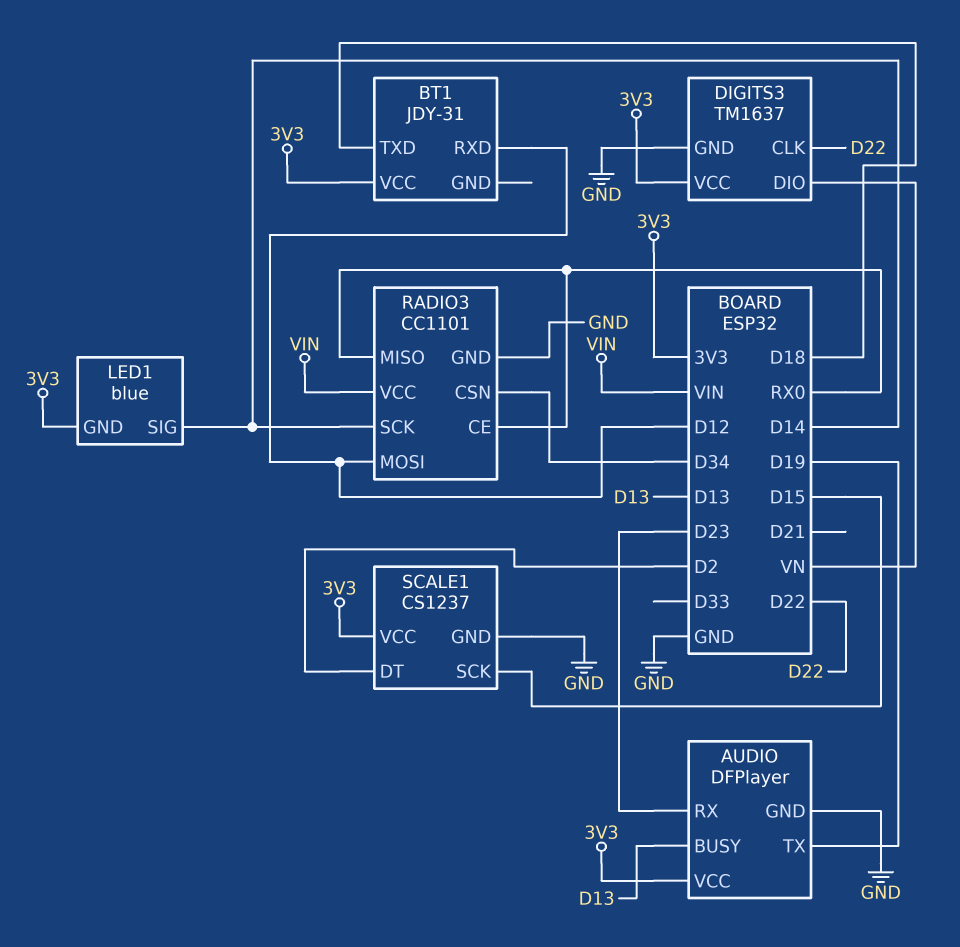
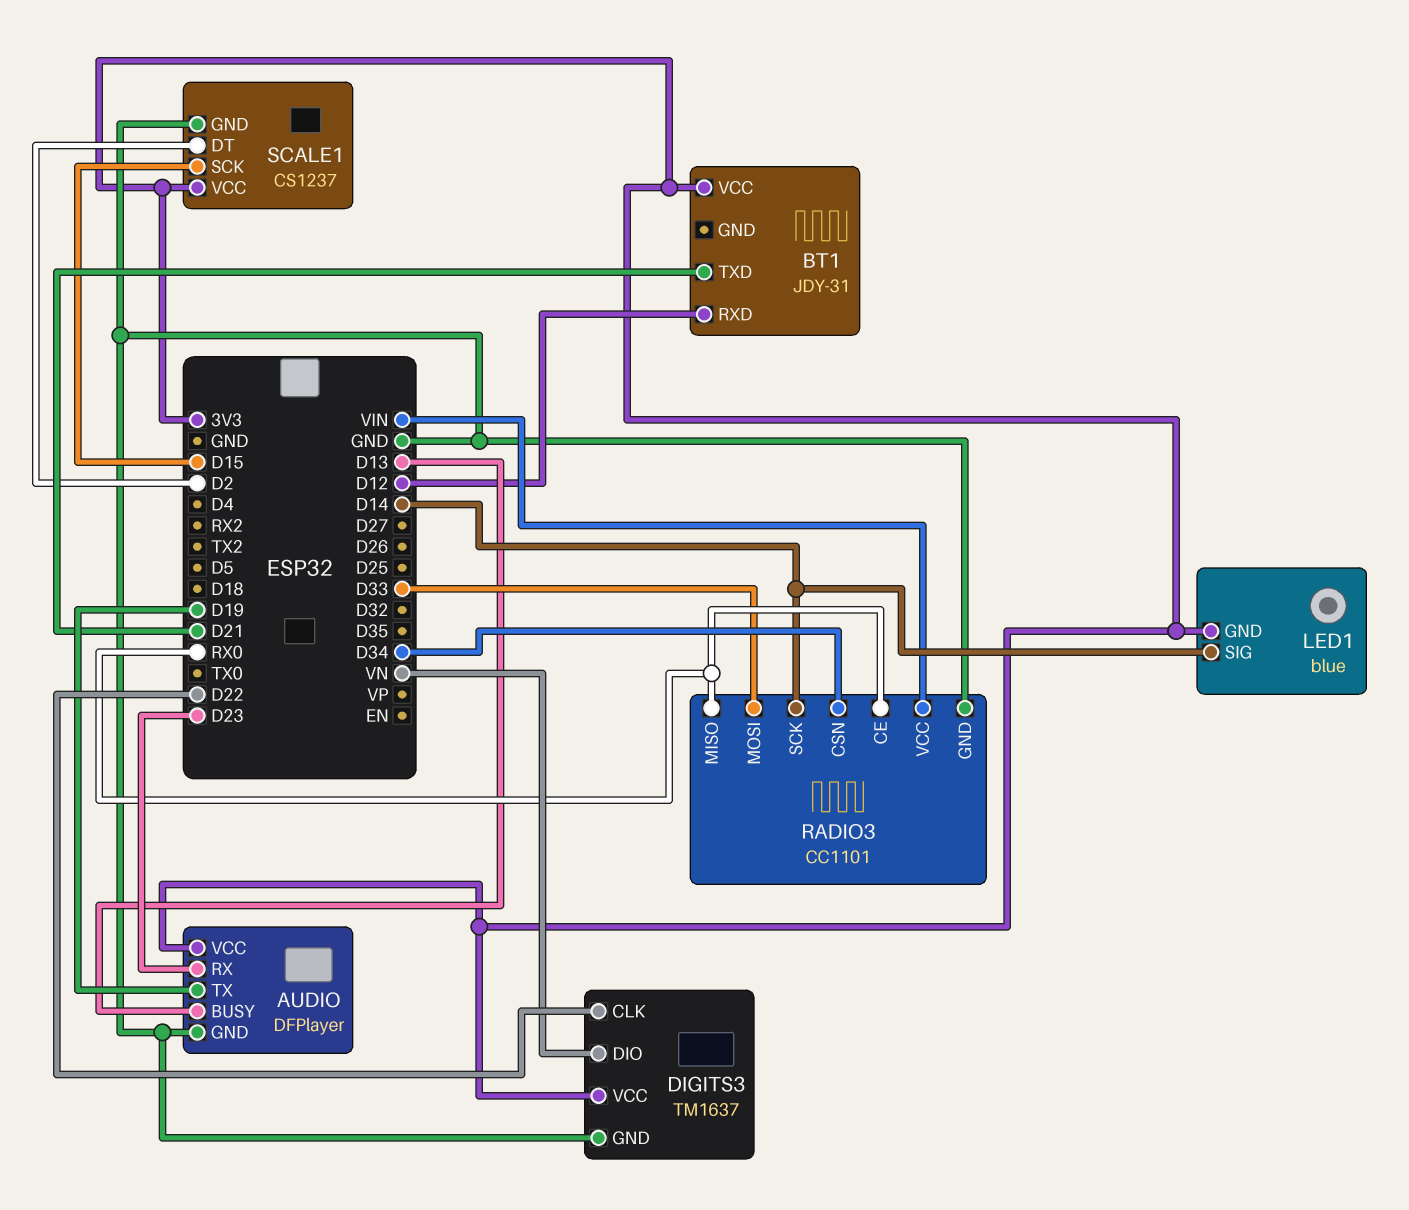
BT1 pin TXD: D18 -> D21
RADIO3 pin MOSI: D12 -> D33

